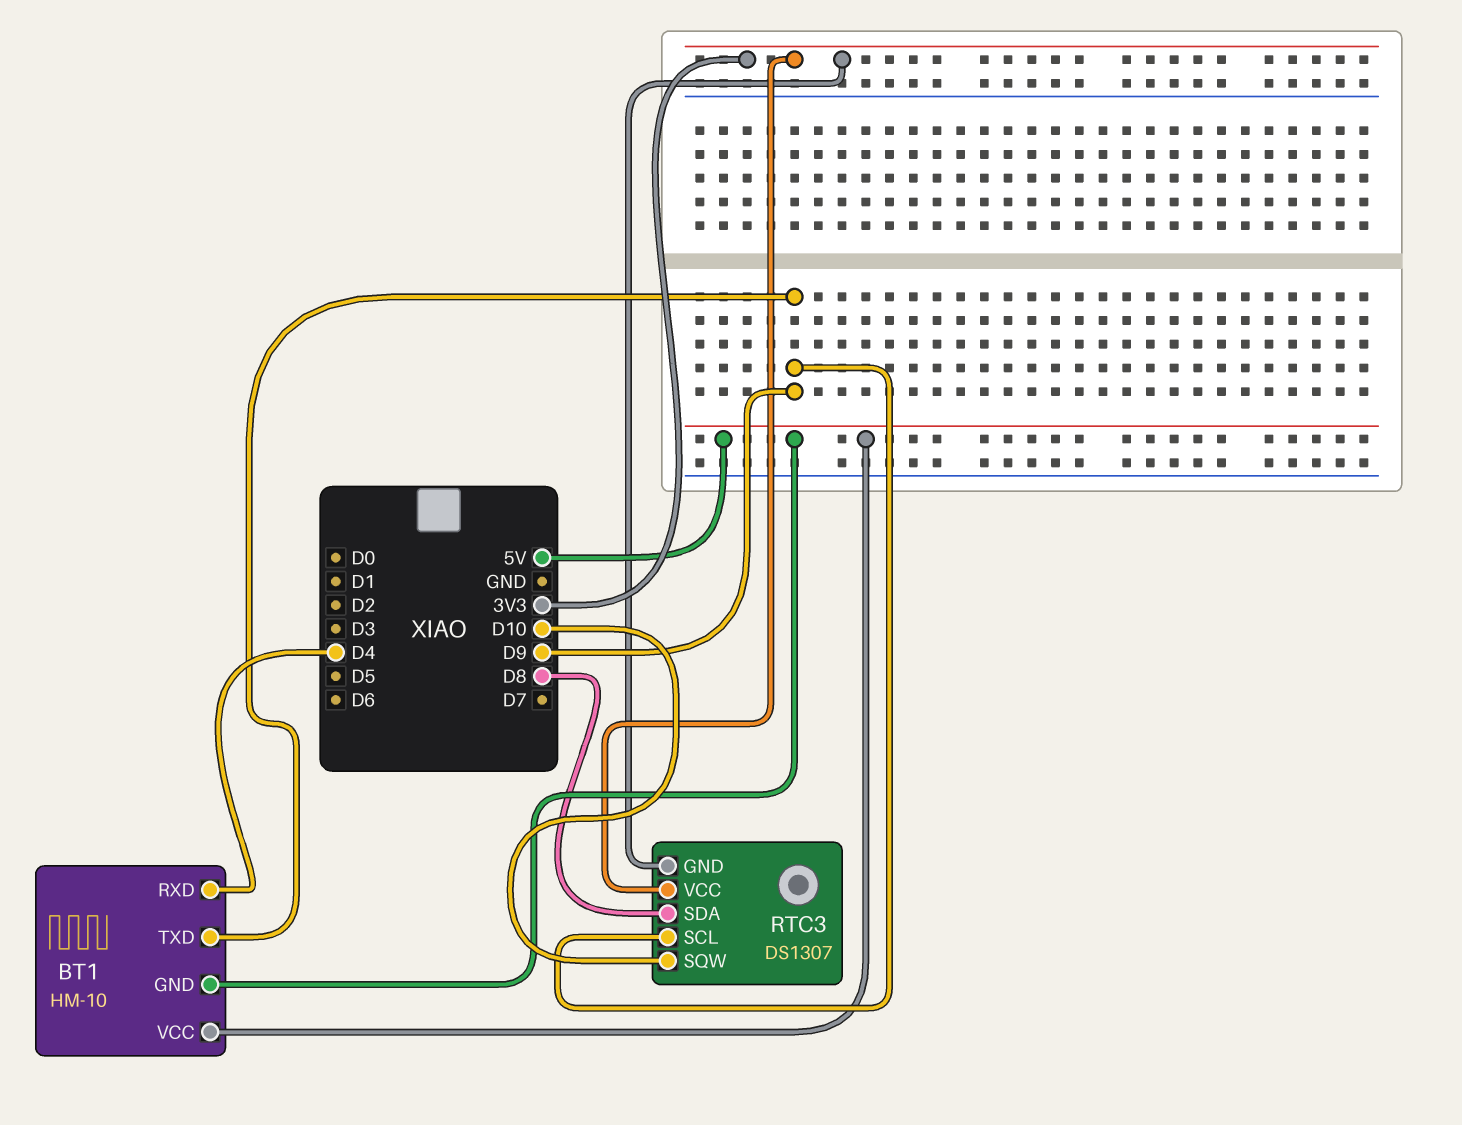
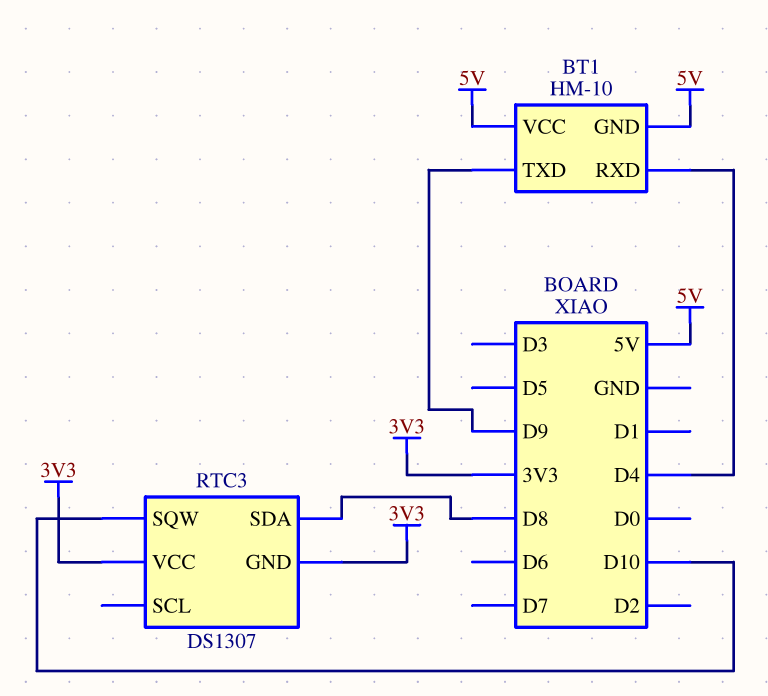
RTC3 pin SCL: D9 -> none

